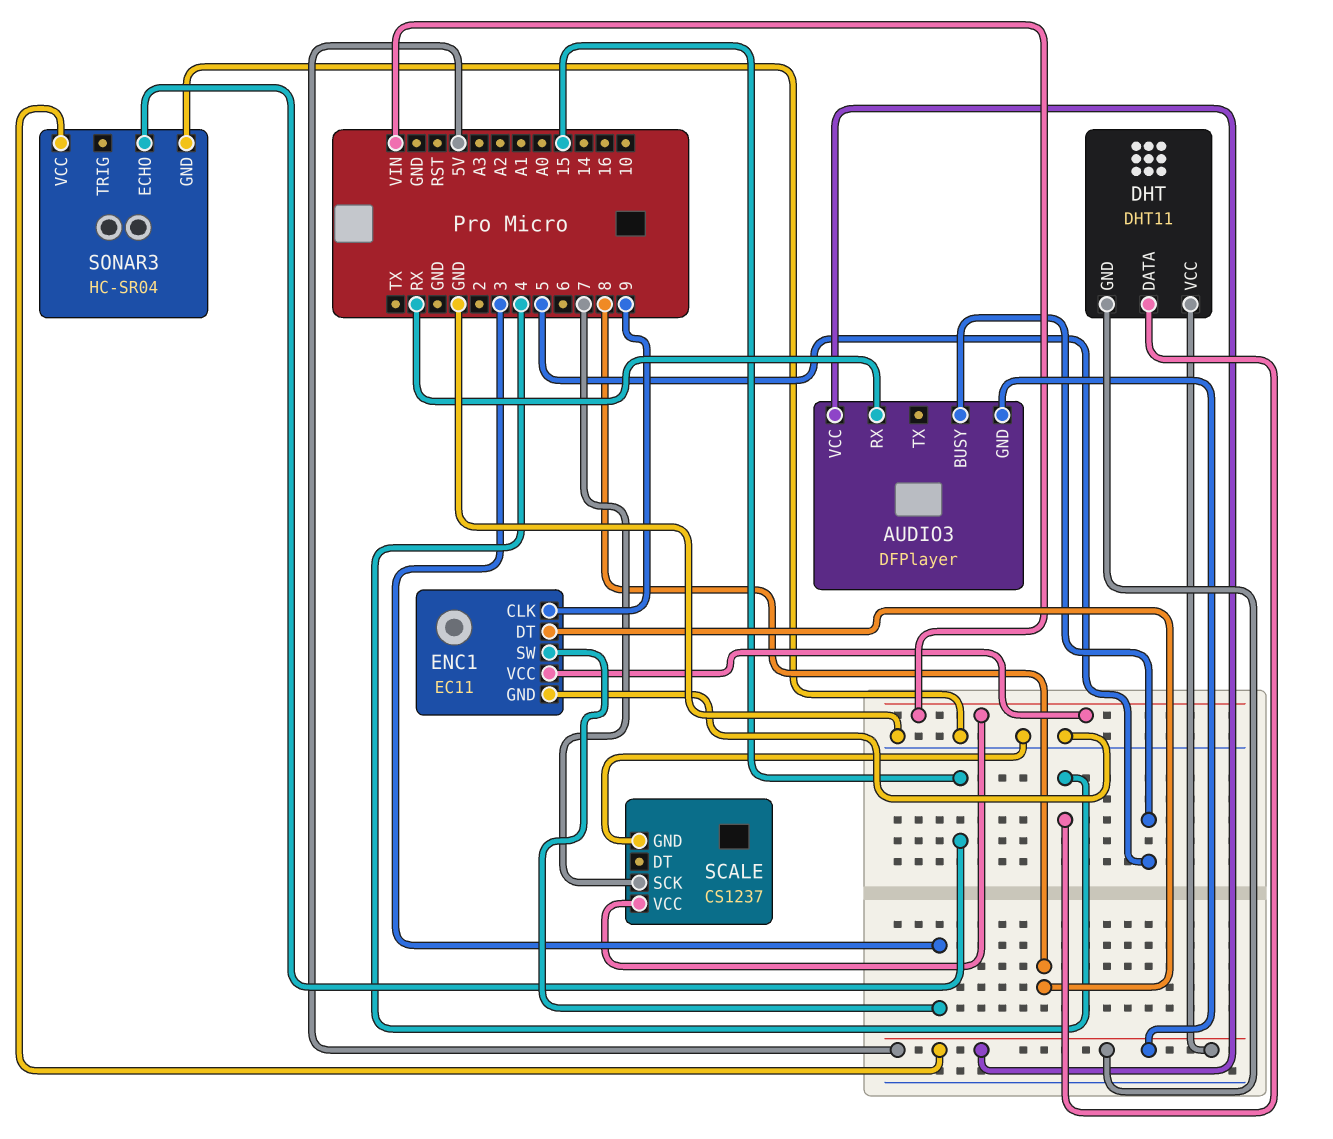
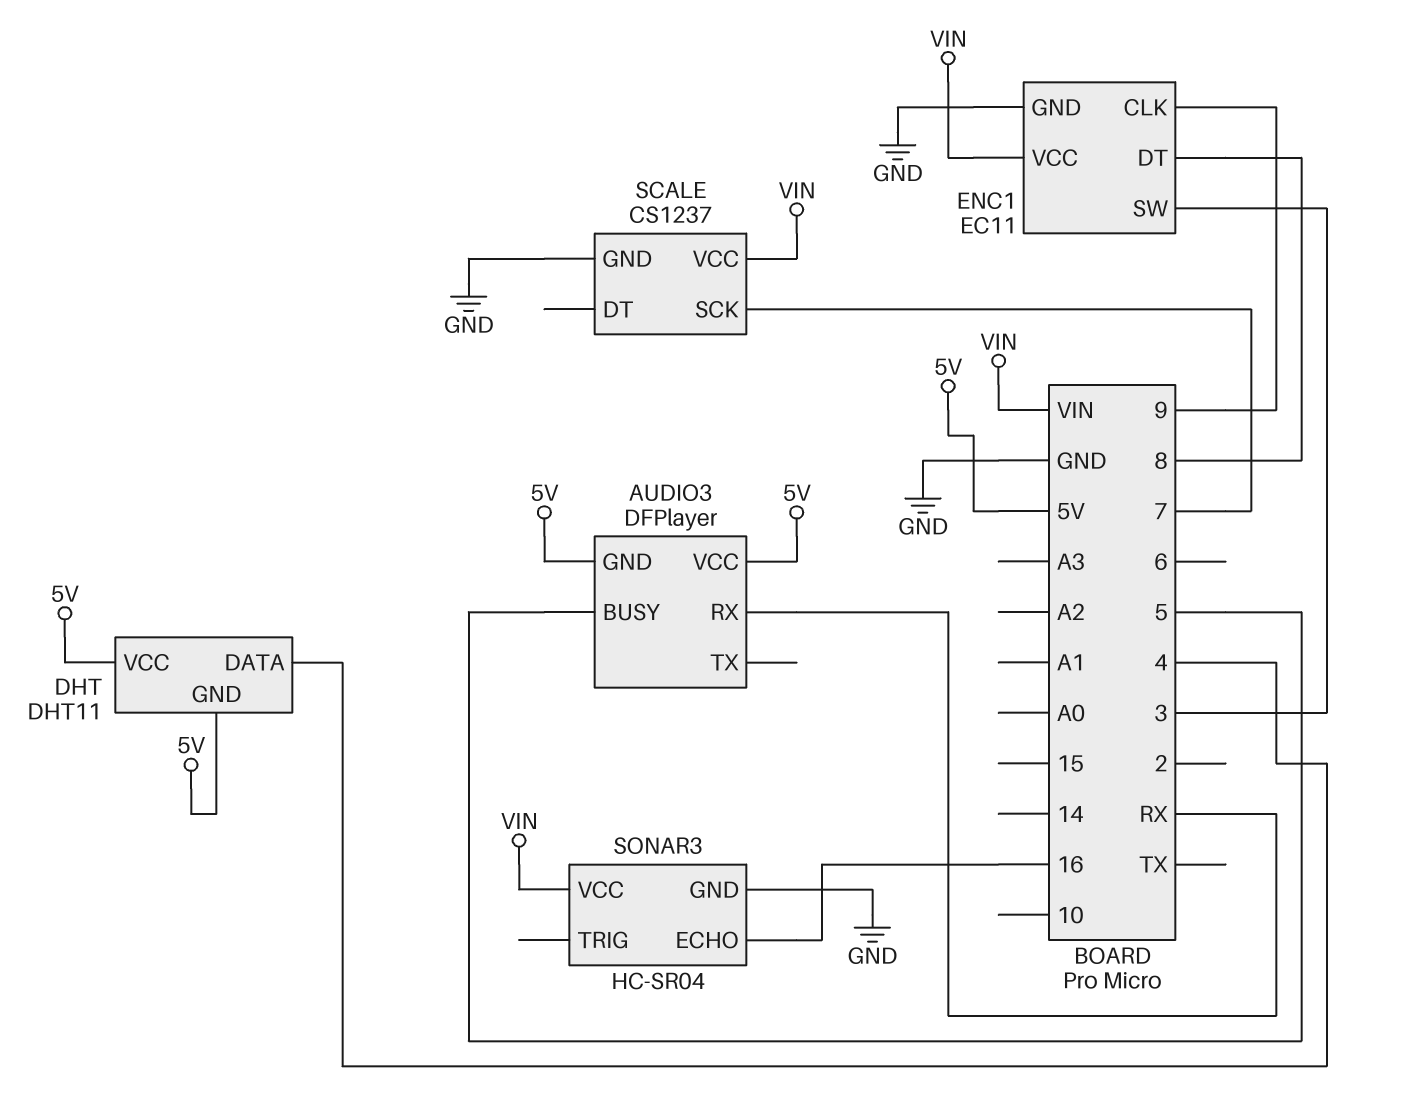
SONAR3 pin ECHO: 15 -> 16
SONAR3 pin VCC: 5V -> VIN

